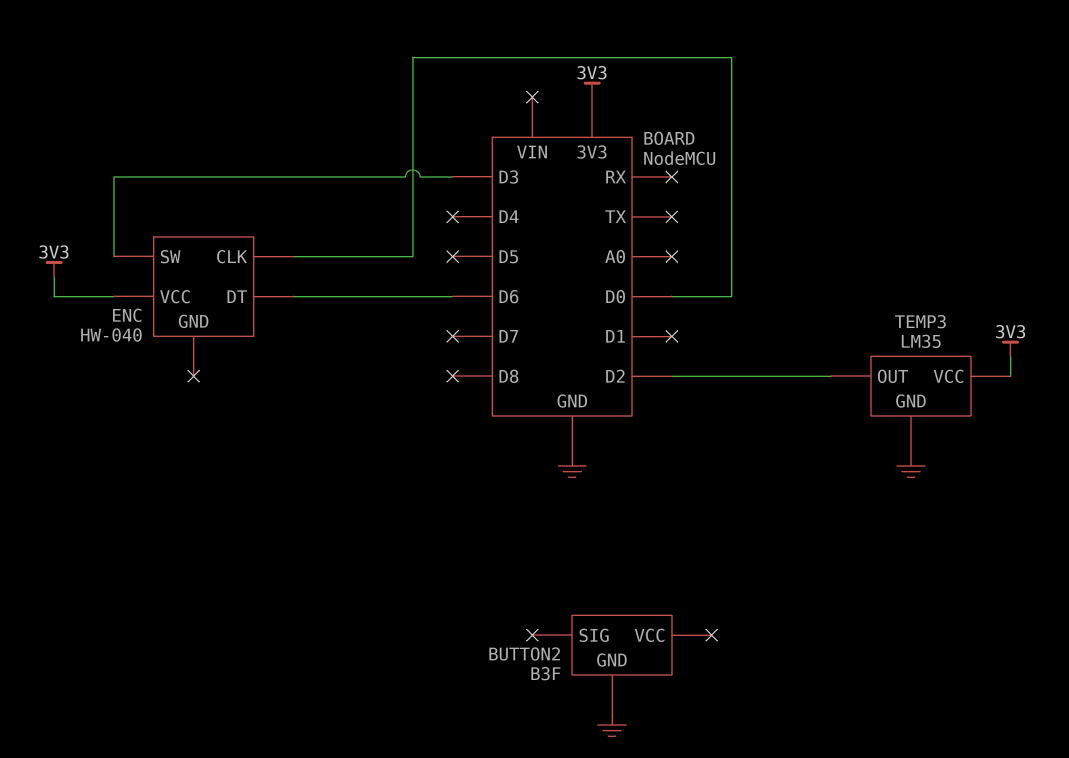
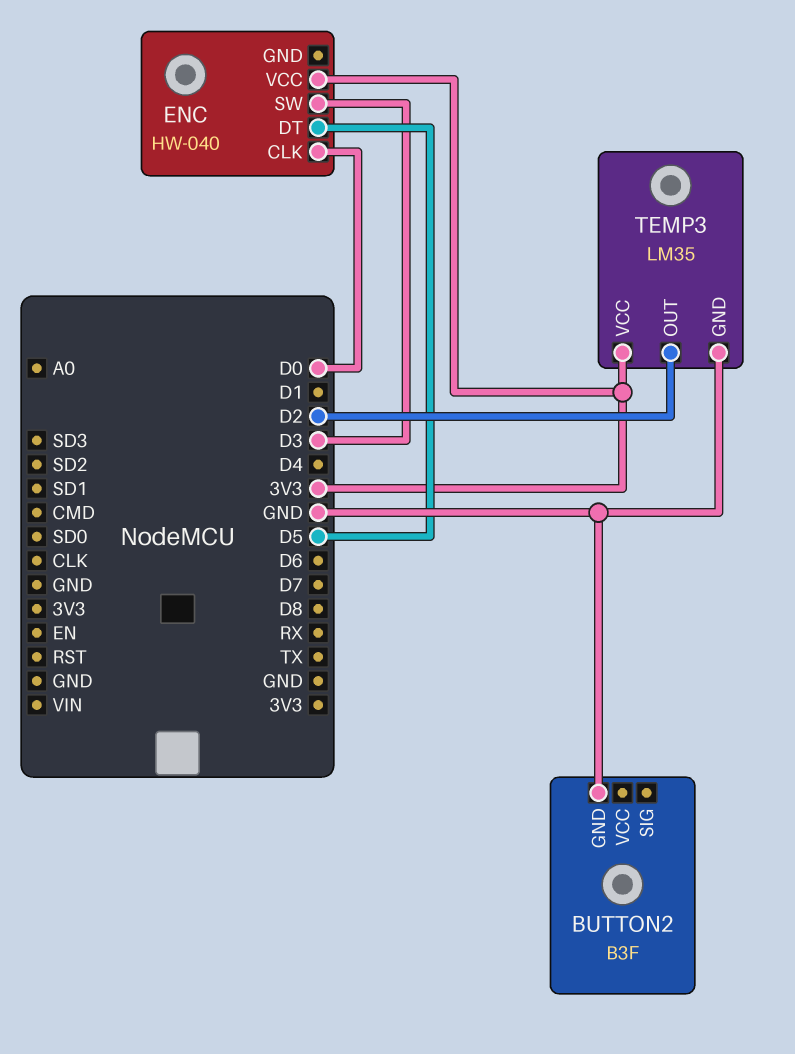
ENC pin DT: D6 -> D5

